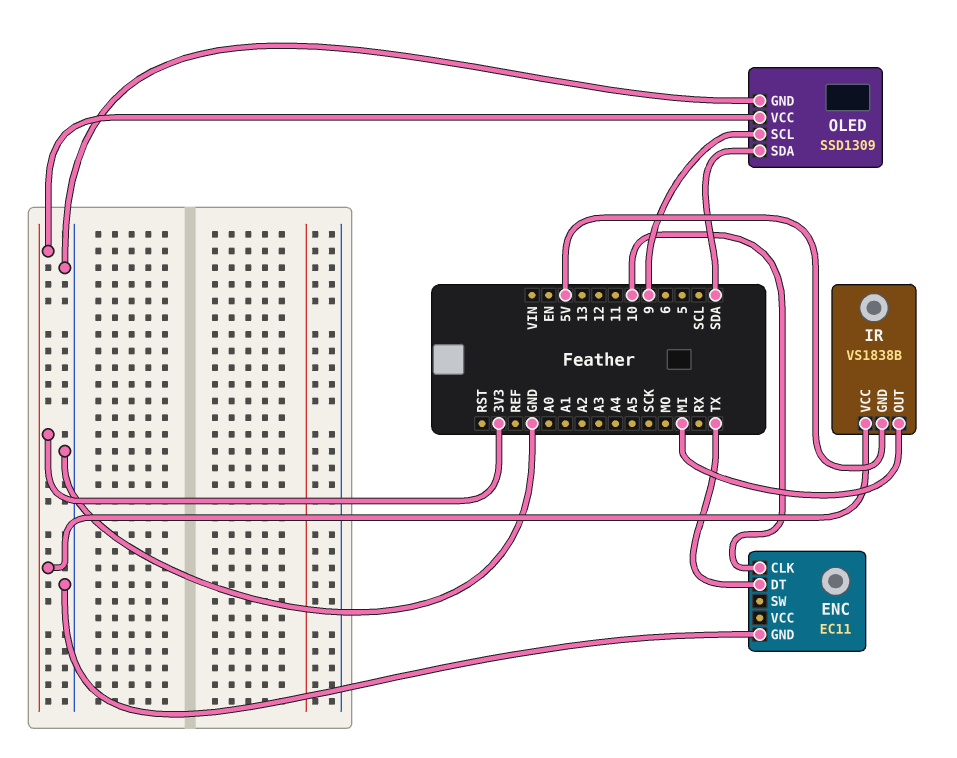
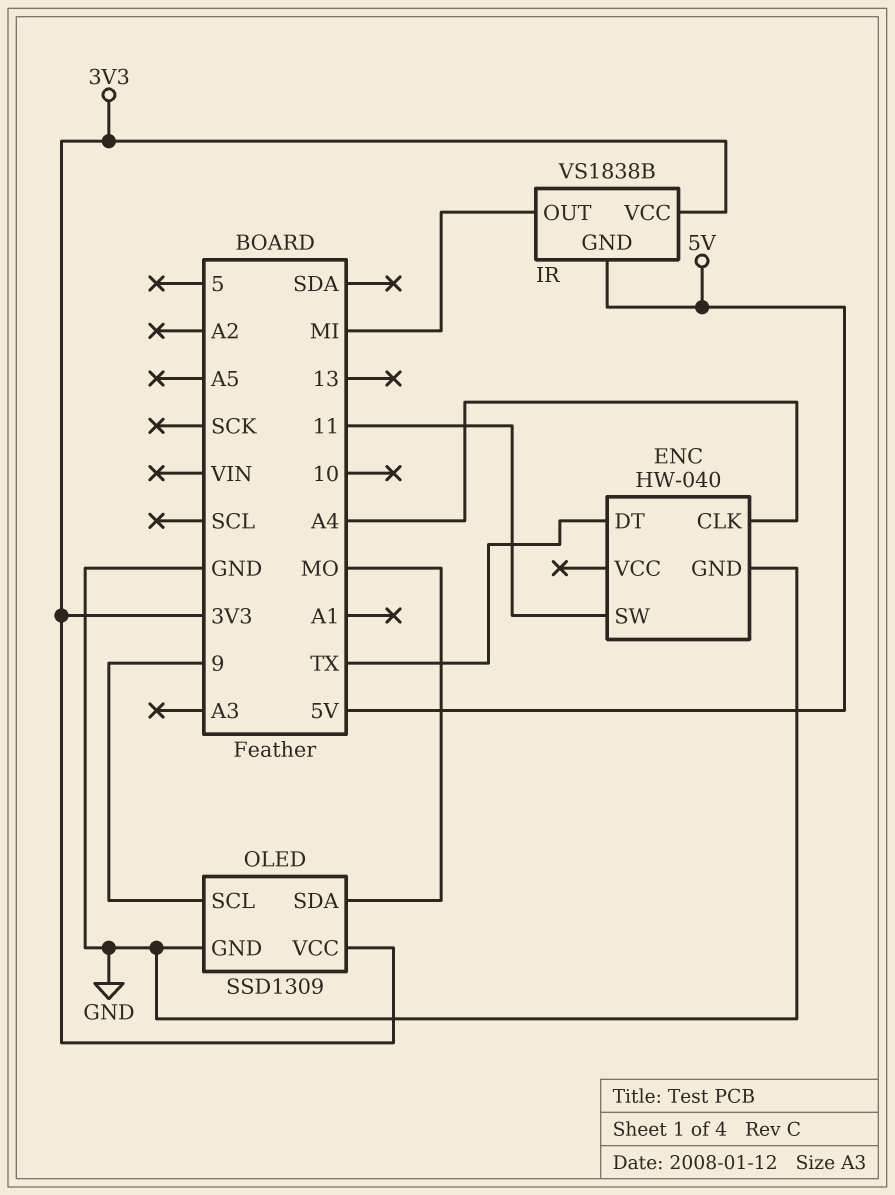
ENC: EC11 -> HW-040
ENC pin CLK: 10 -> A4
ENC pin SW: none -> 11
OLED pin SDA: SDA -> MO

